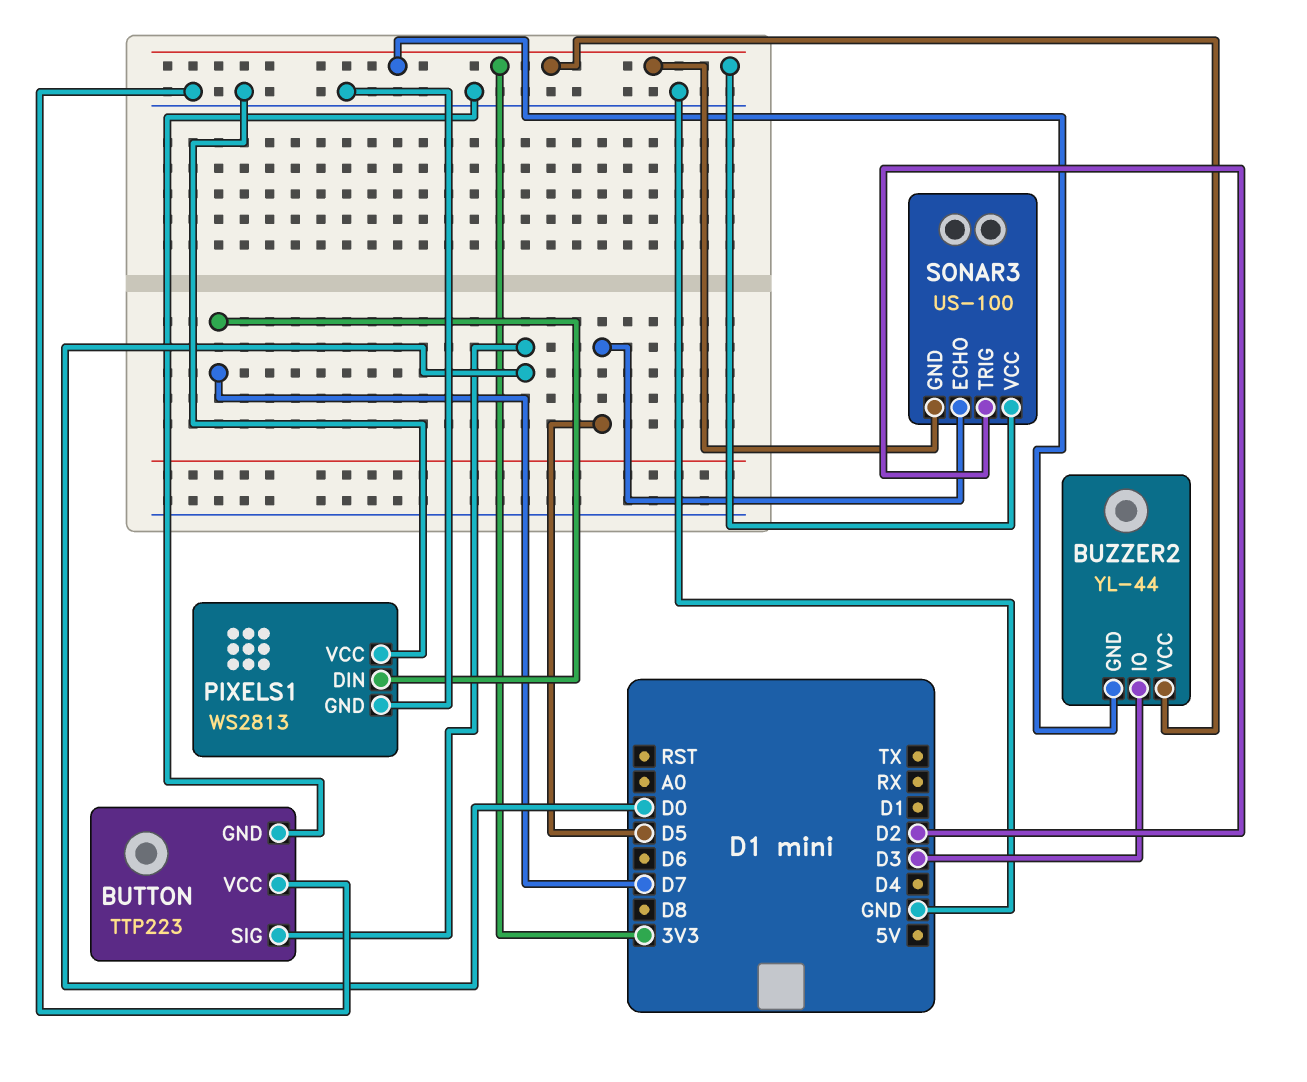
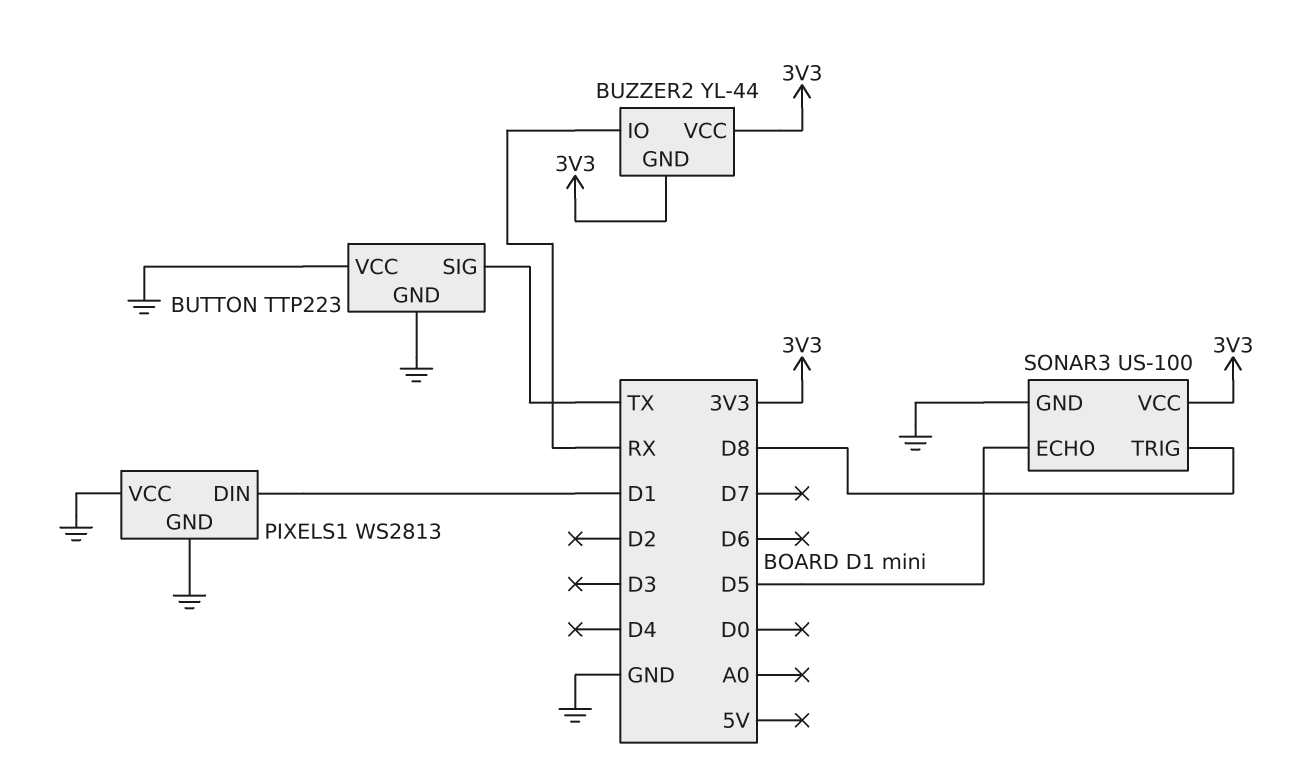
BUTTON pin SIG: D0 -> TX
BUZZER2 pin IO: D3 -> RX
PIXELS1 pin DIN: D7 -> D1
SONAR3 pin GND: 3V3 -> GND
SONAR3 pin TRIG: D2 -> D8

